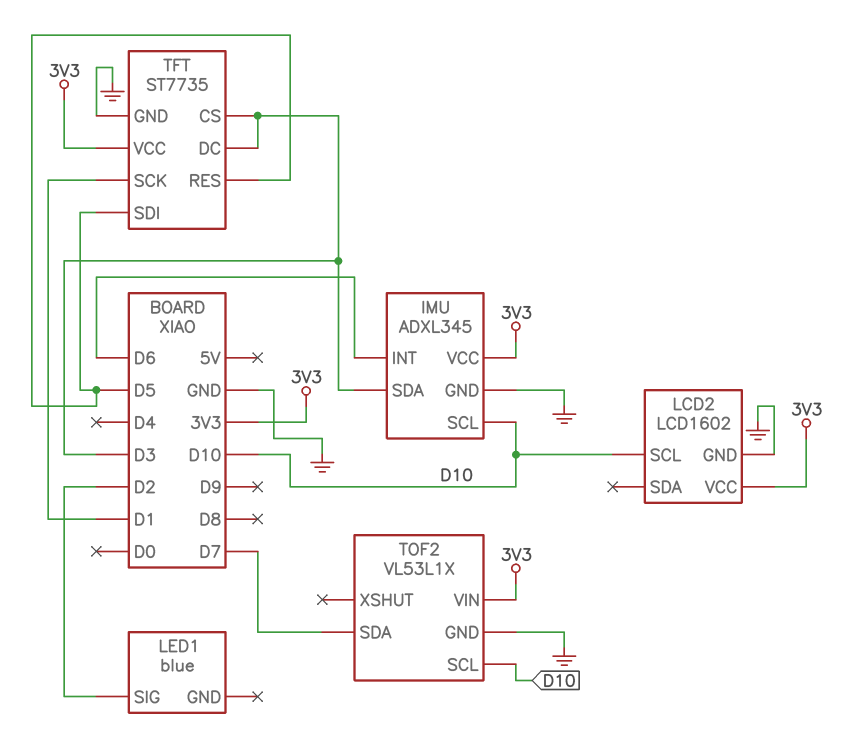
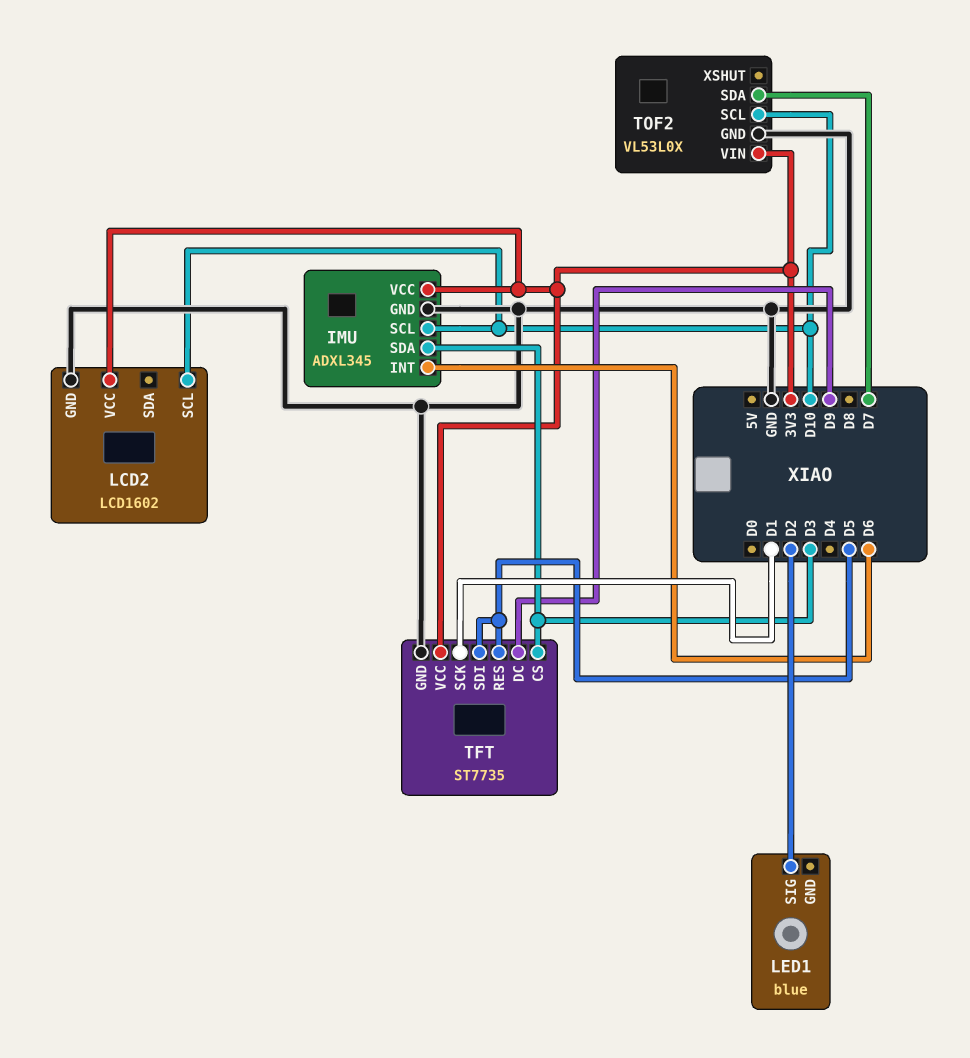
TFT pin DC: D3 -> D9
TOF2: VL53L1X -> VL53L0X

